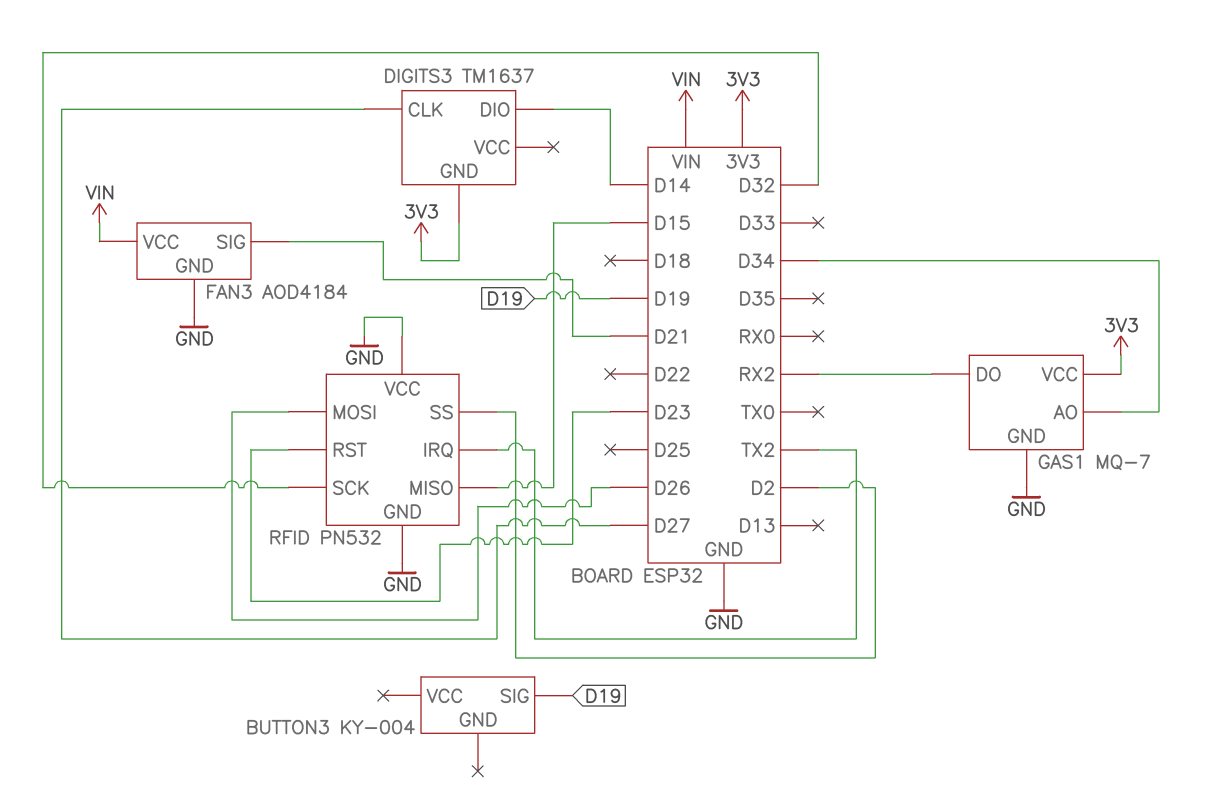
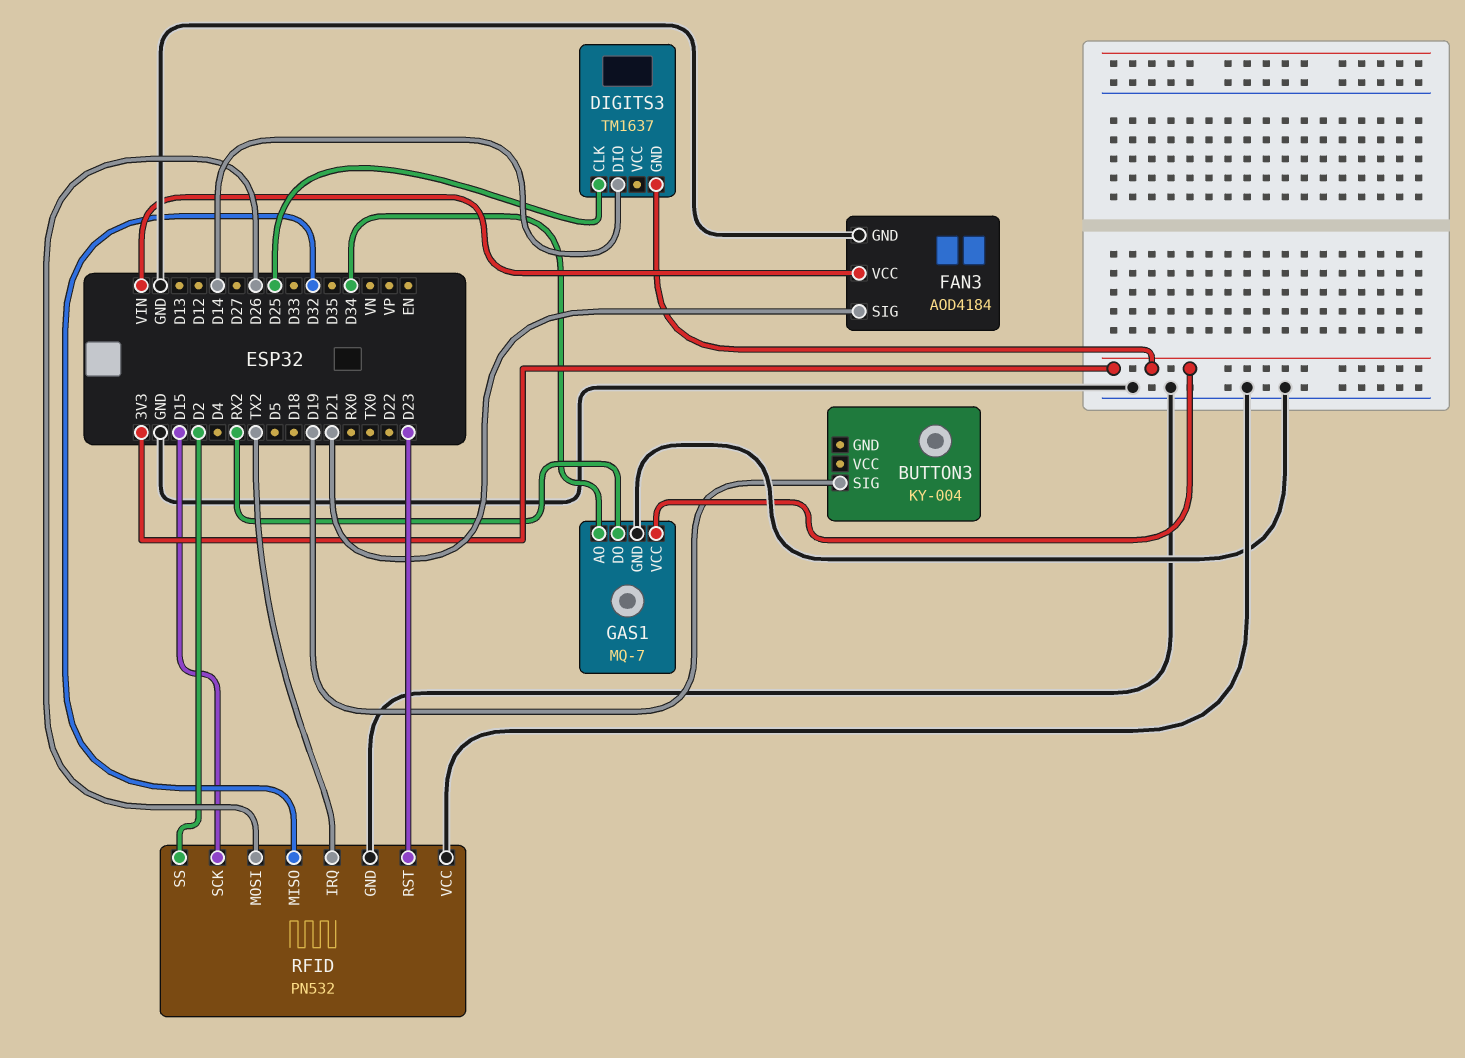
DIGITS3 pin CLK: D27 -> D25
RFID pin MISO: D15 -> D32
RFID pin SCK: D32 -> D15

